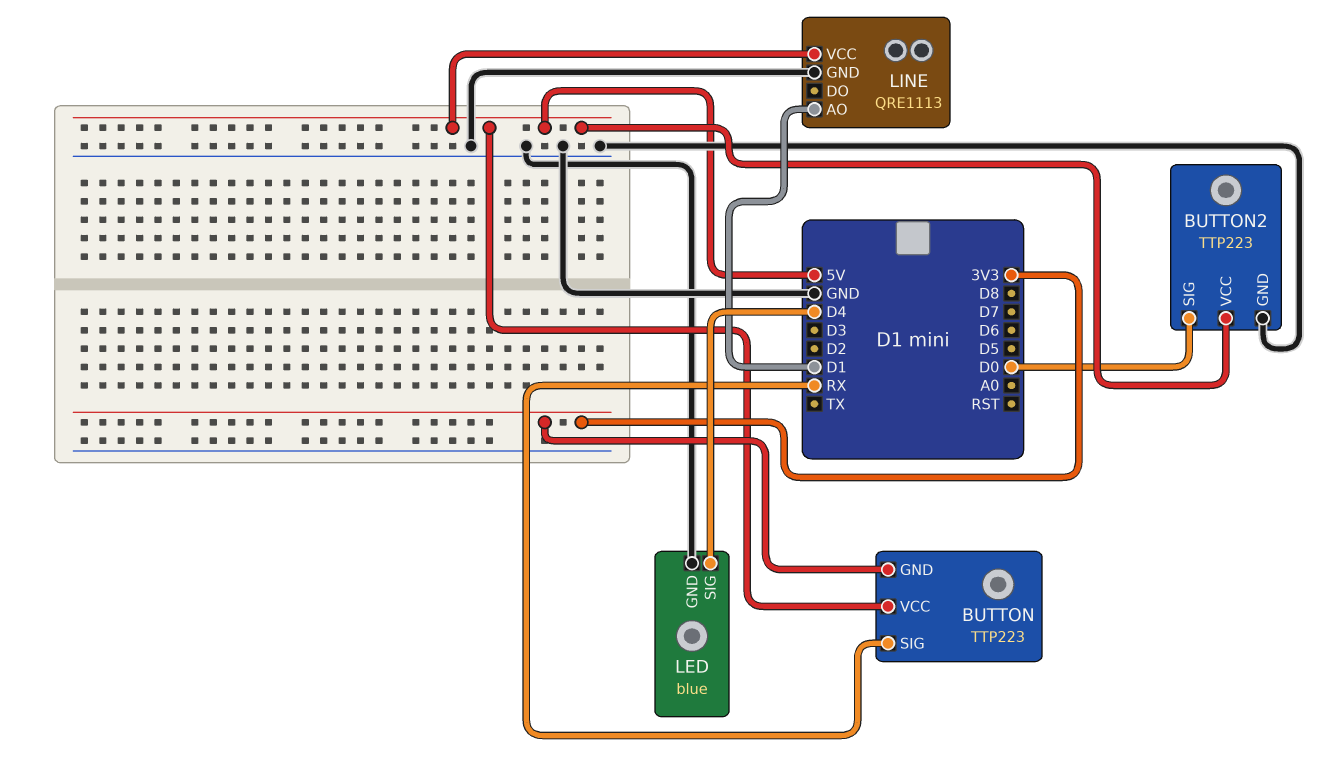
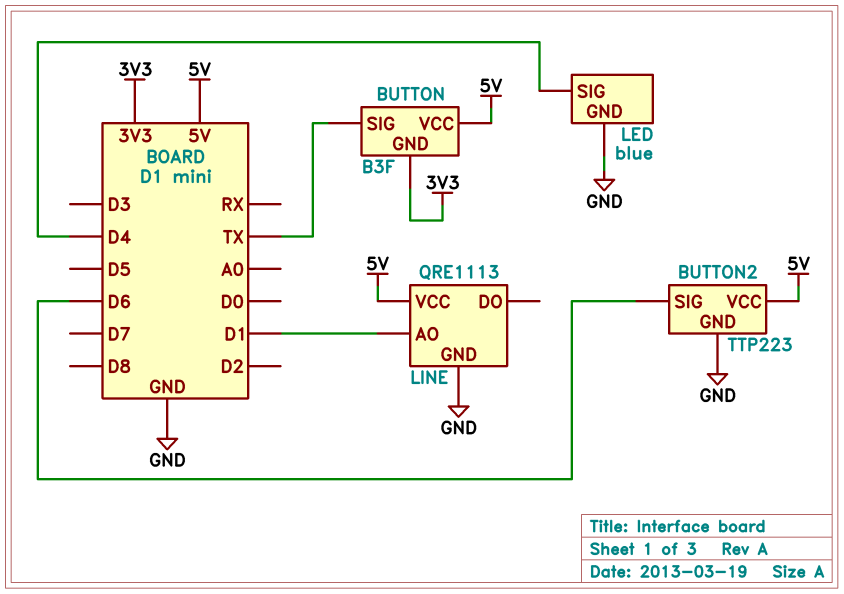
BUTTON: TTP223 -> B3F
BUTTON pin SIG: RX -> TX
BUTTON2 pin SIG: D0 -> D6

